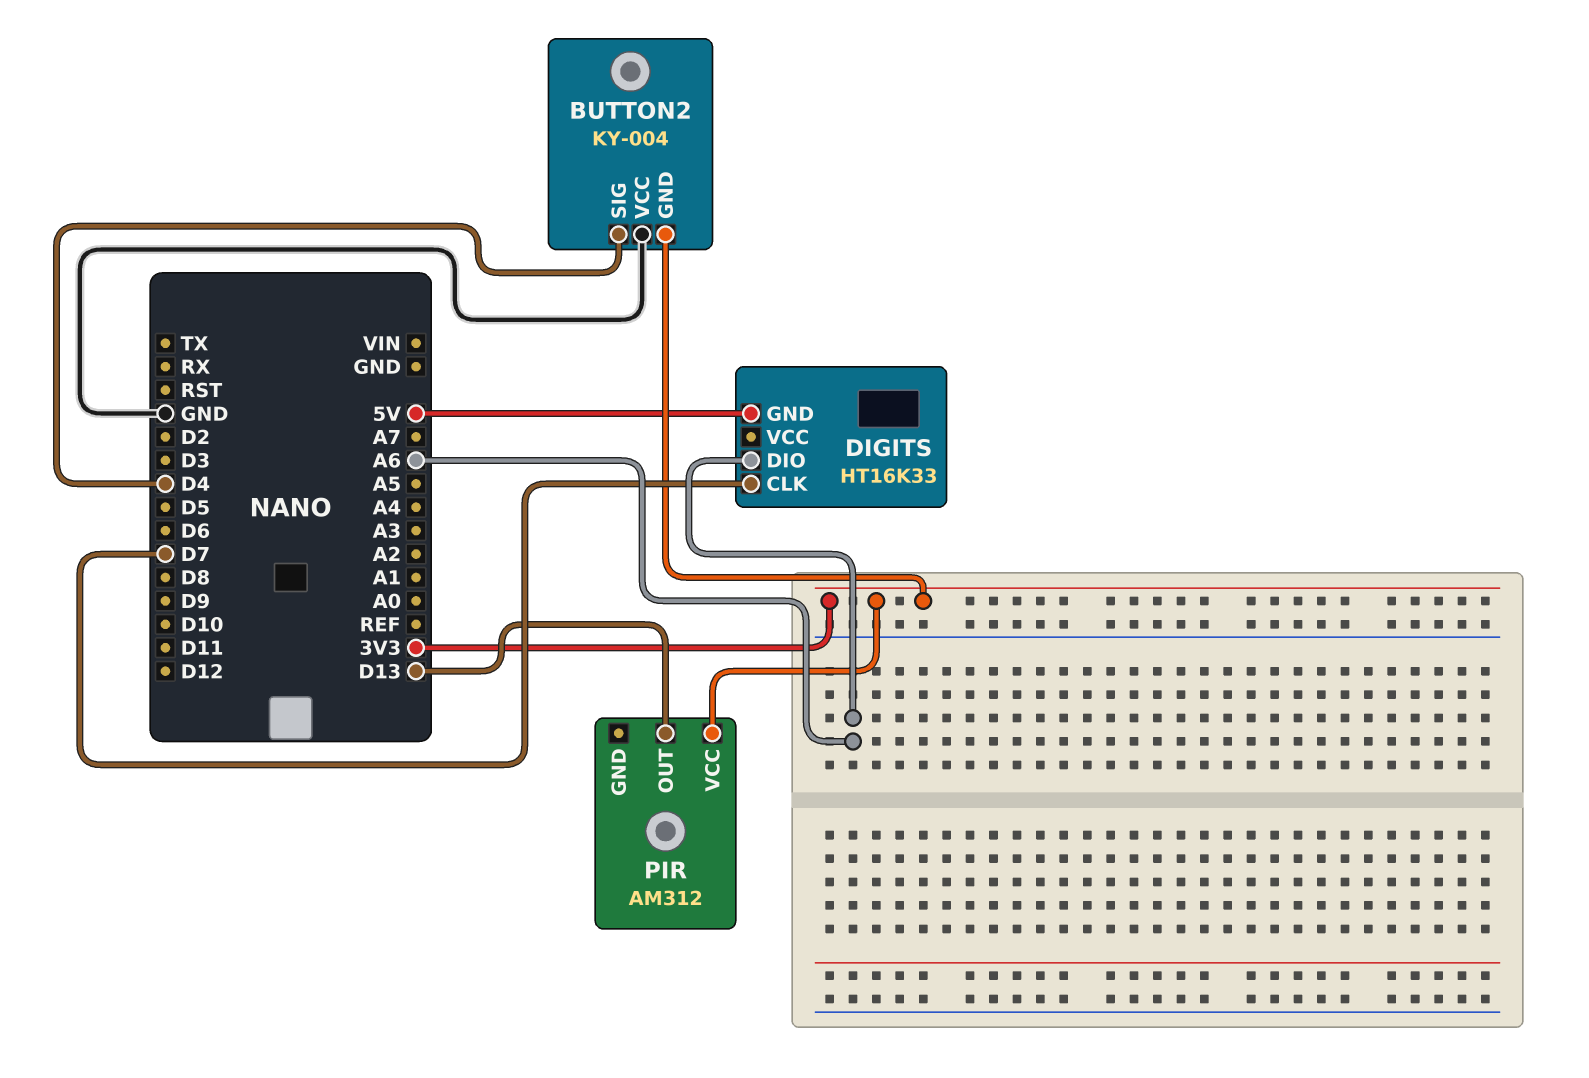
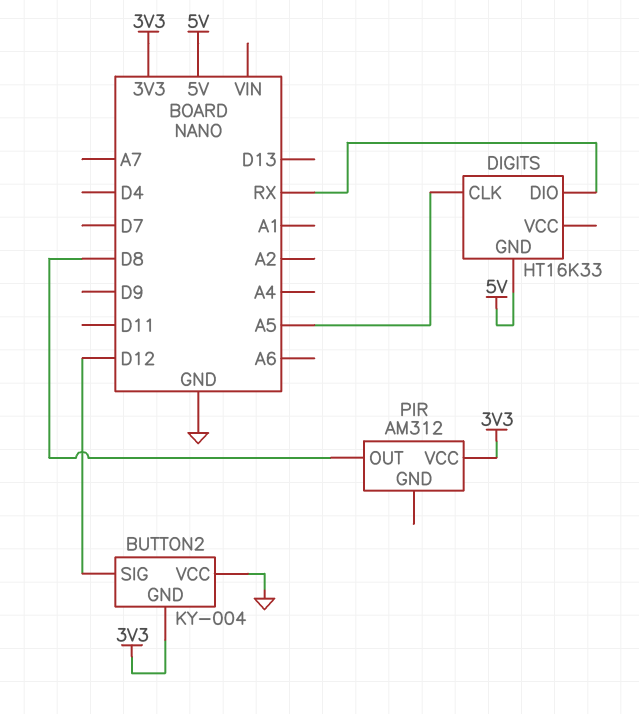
BUTTON2 pin SIG: D4 -> D12
DIGITS pin CLK: D7 -> A5
DIGITS pin DIO: A6 -> RX
PIR pin OUT: D13 -> D8

